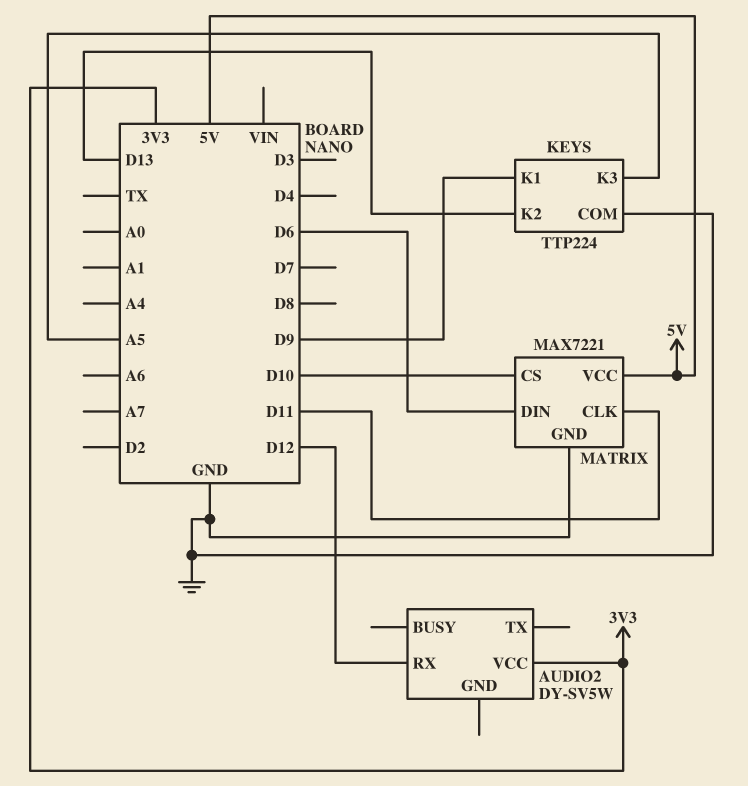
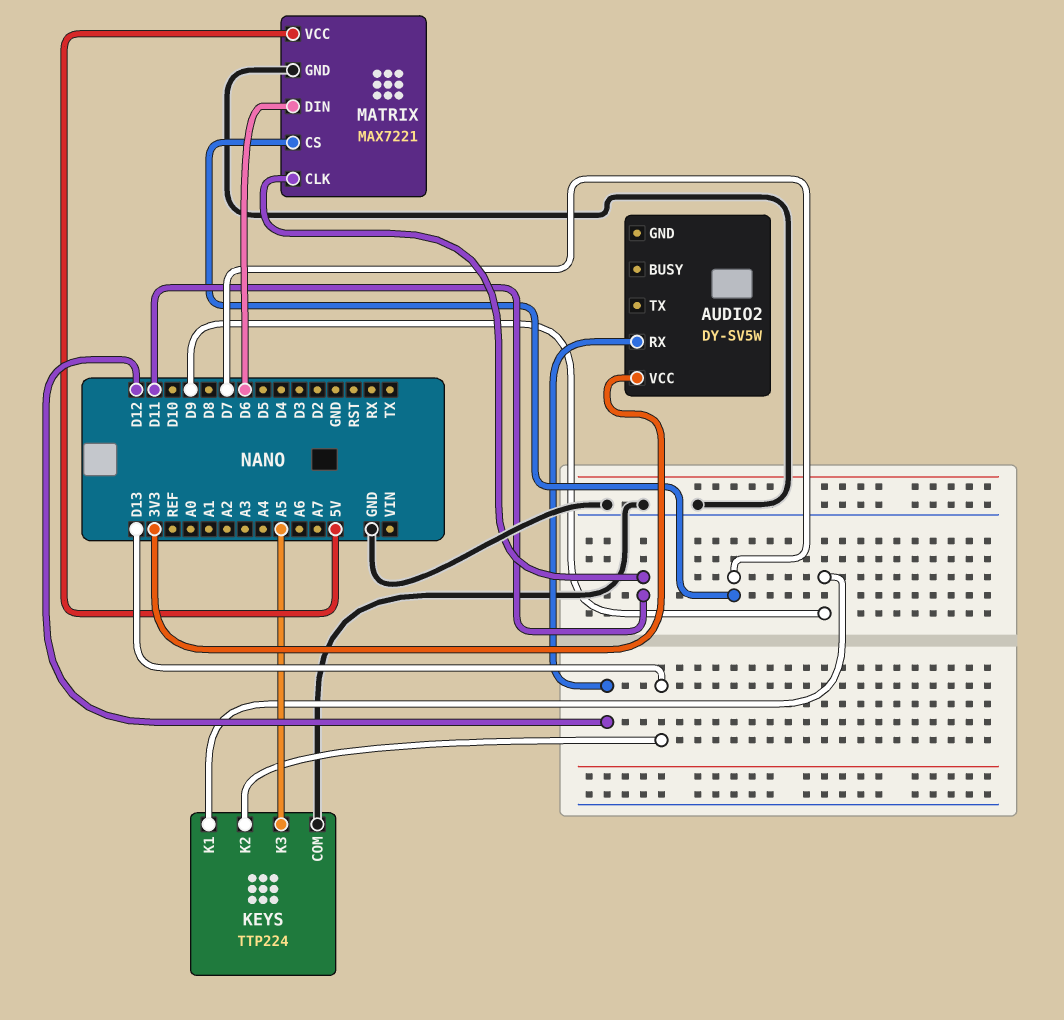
MATRIX pin CS: D10 -> D7

